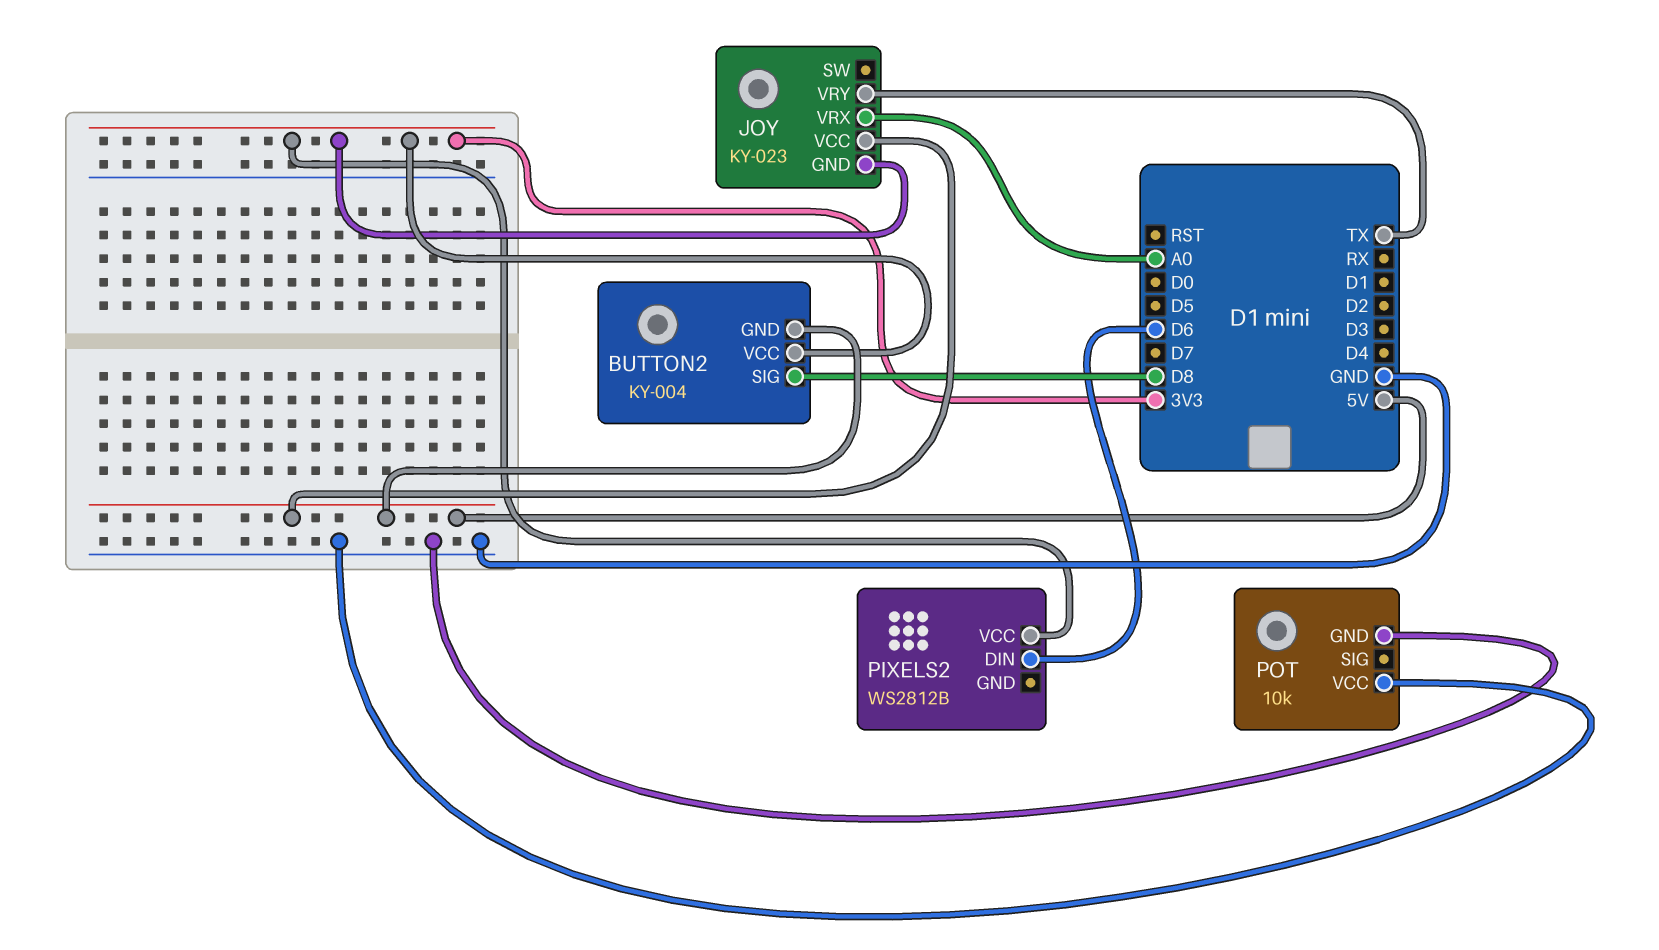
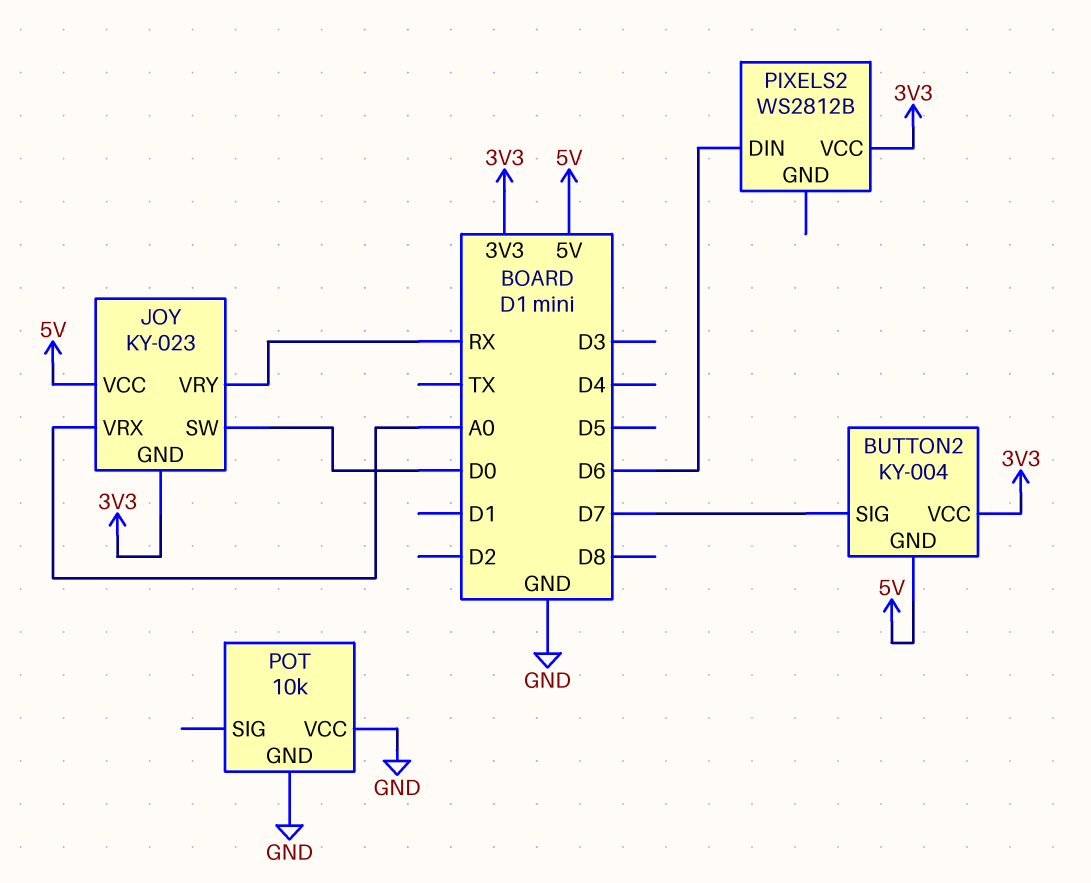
BUTTON2 pin SIG: D8 -> D7
JOY pin SW: none -> D0
JOY pin VRY: TX -> RX

